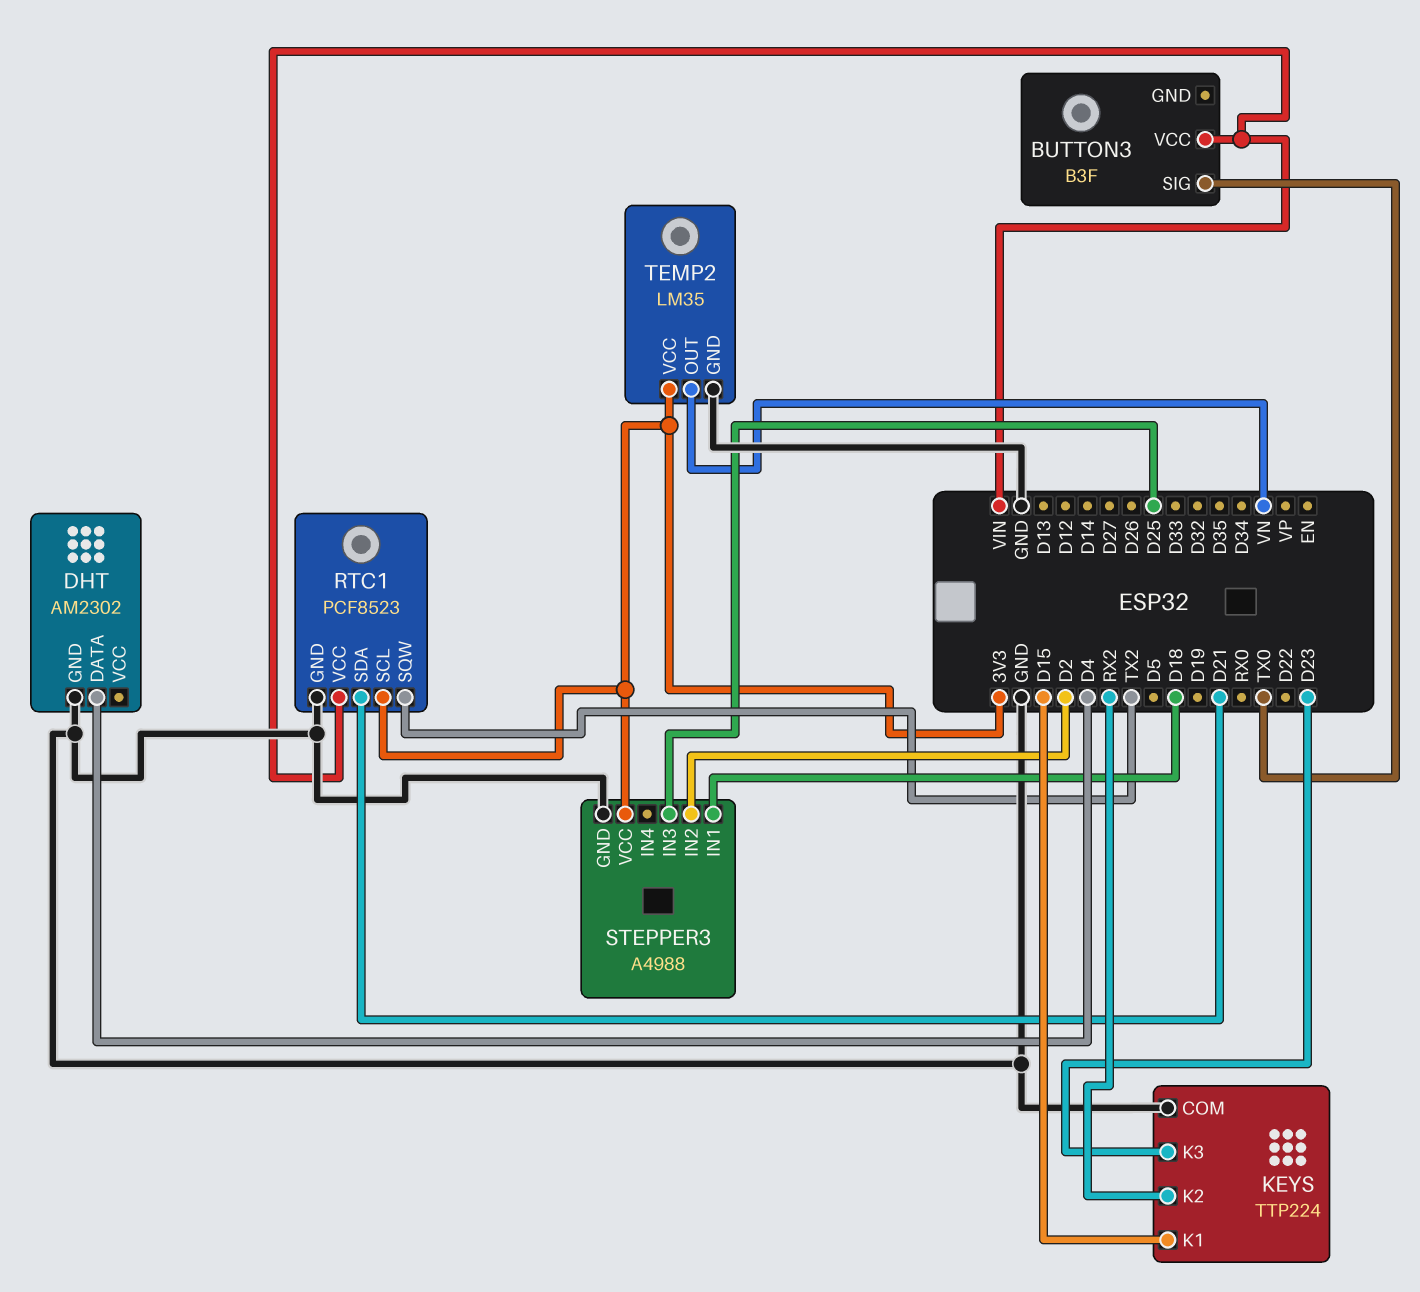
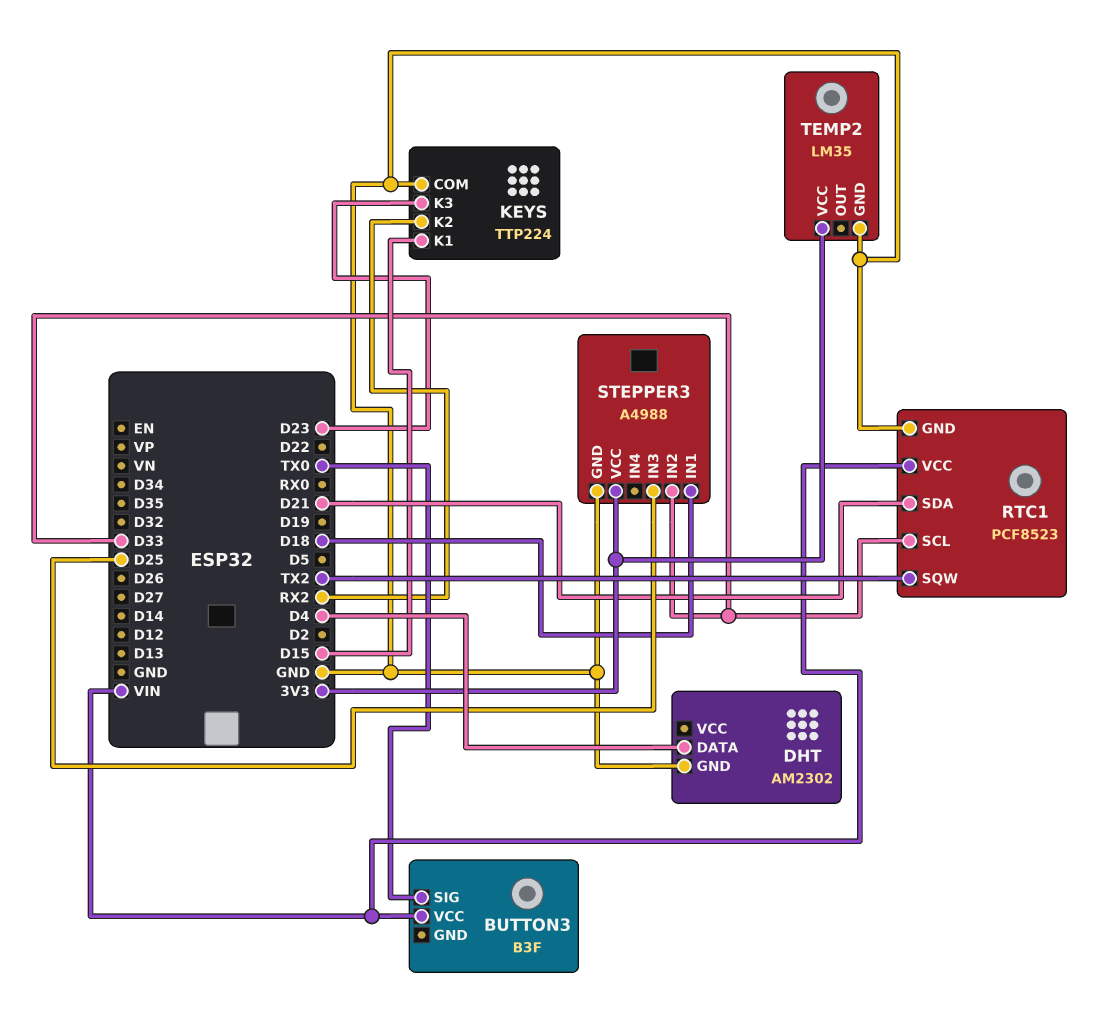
RTC1 pin SCL: 3V3 -> D33
STEPPER3 pin IN2: D2 -> D33
TEMP2 pin OUT: VN -> none

